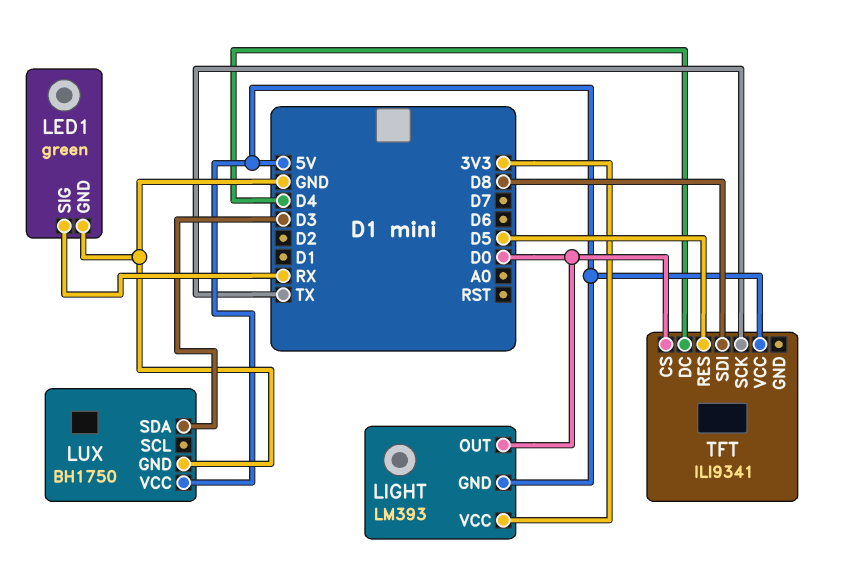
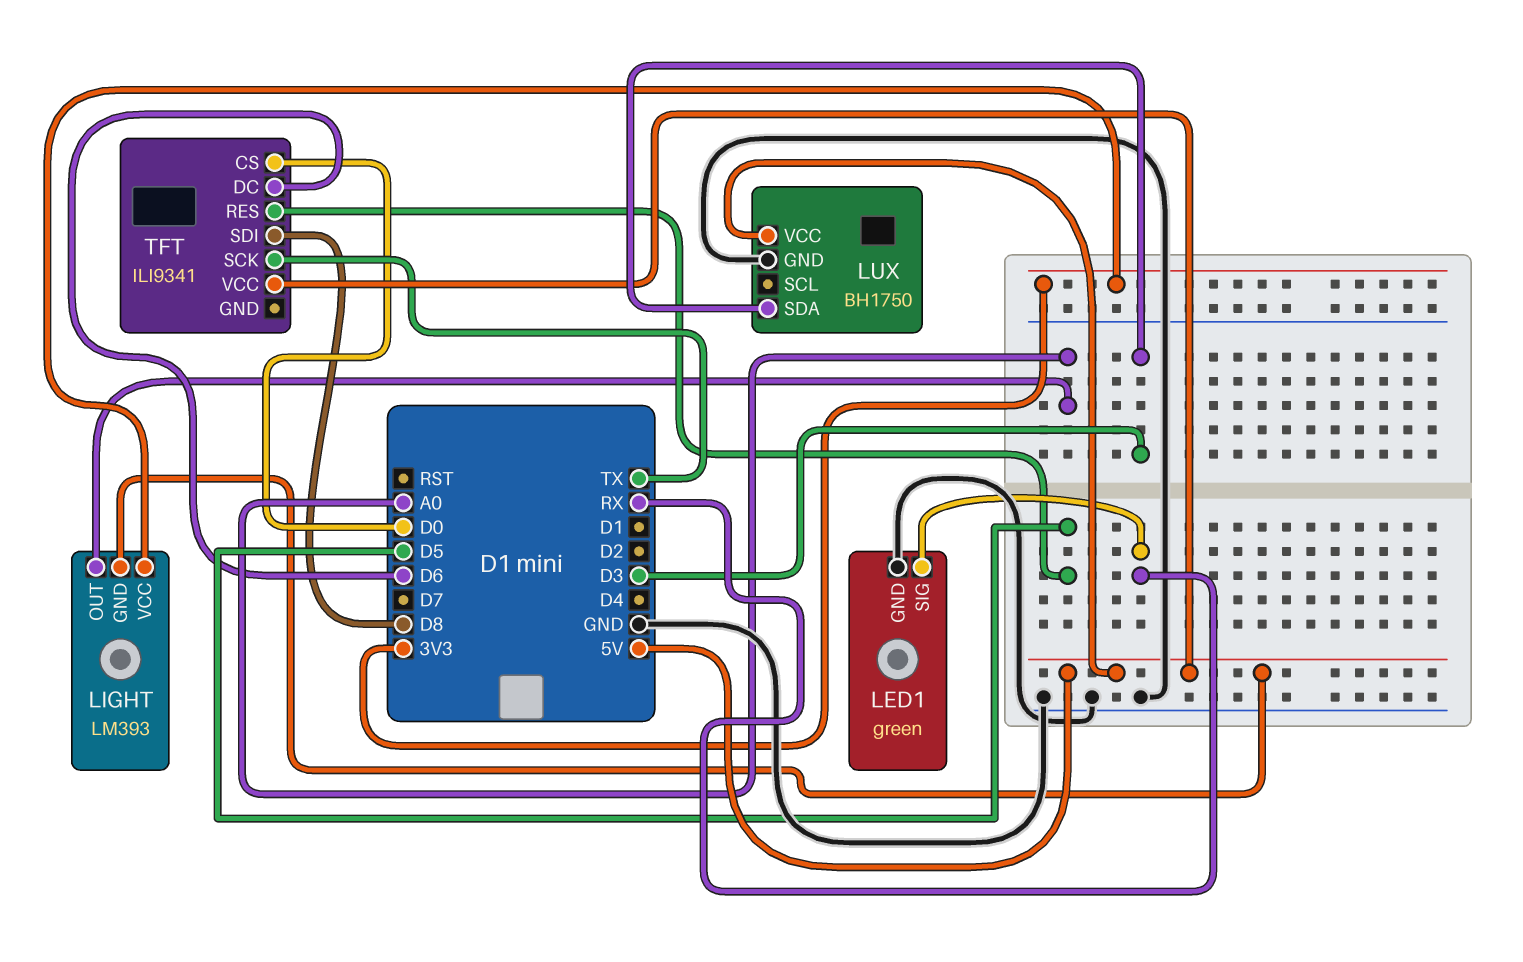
LIGHT pin OUT: D0 -> A0
TFT pin DC: D4 -> D6

